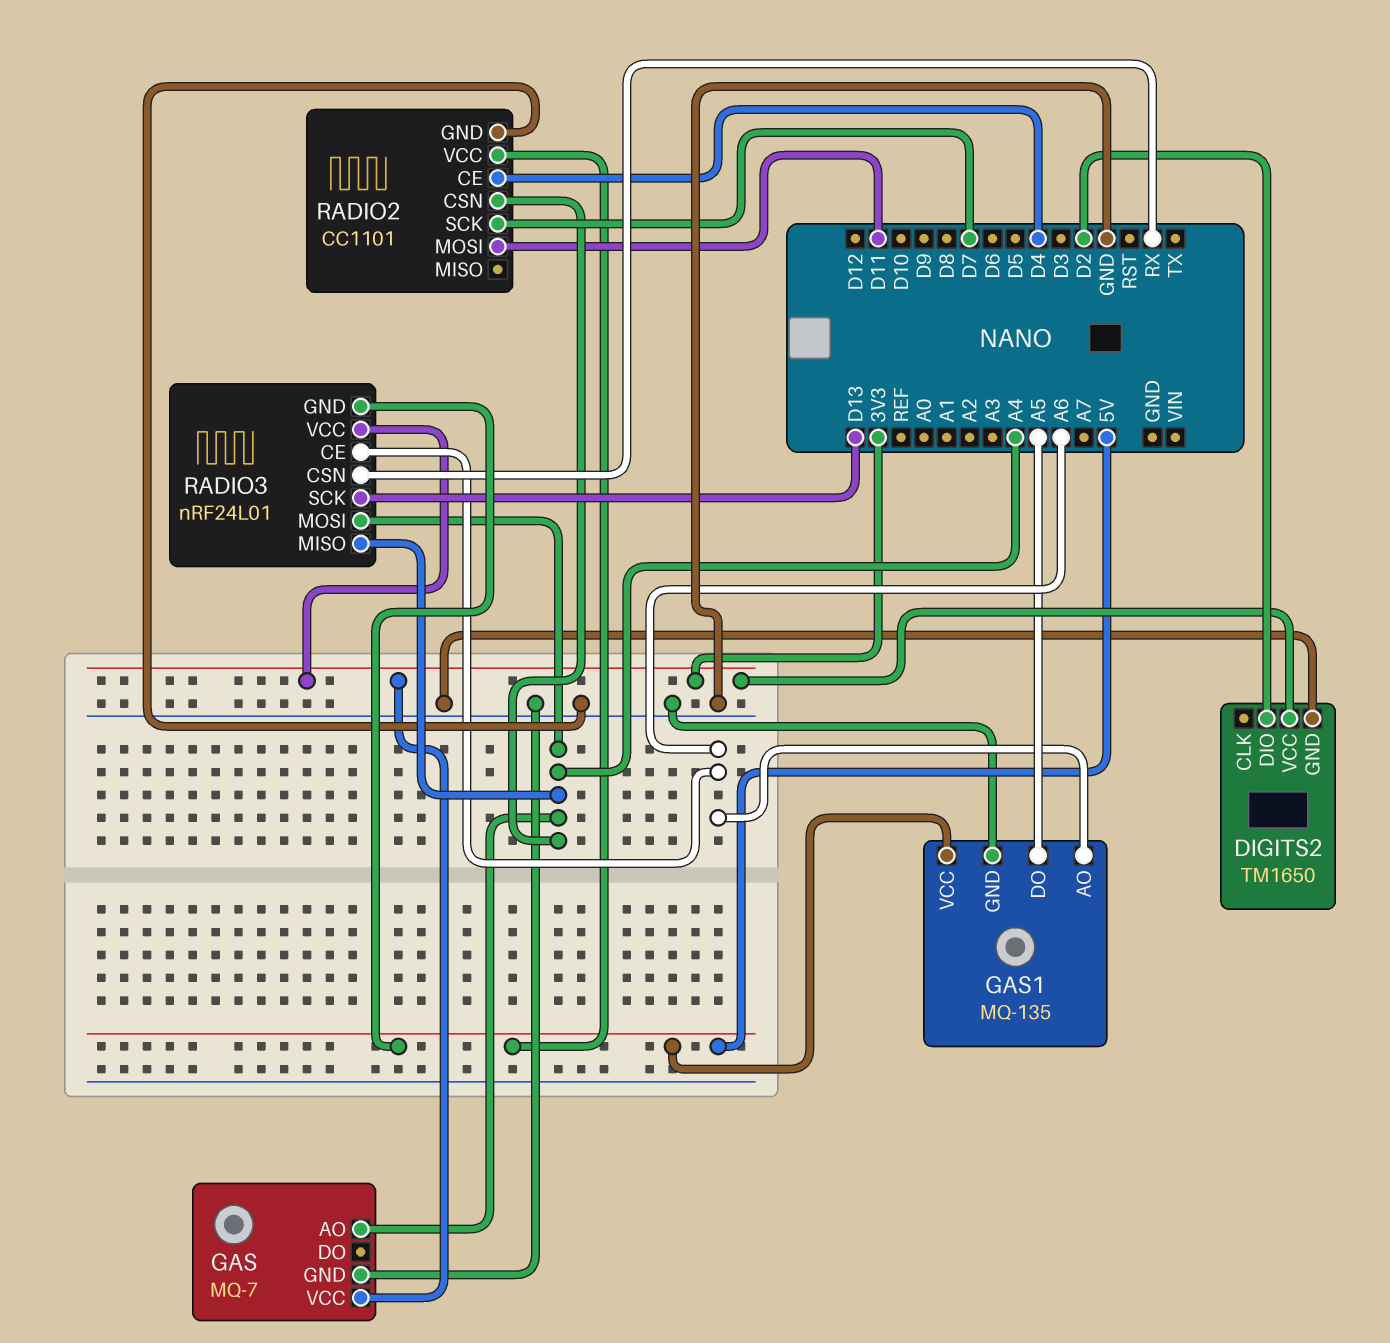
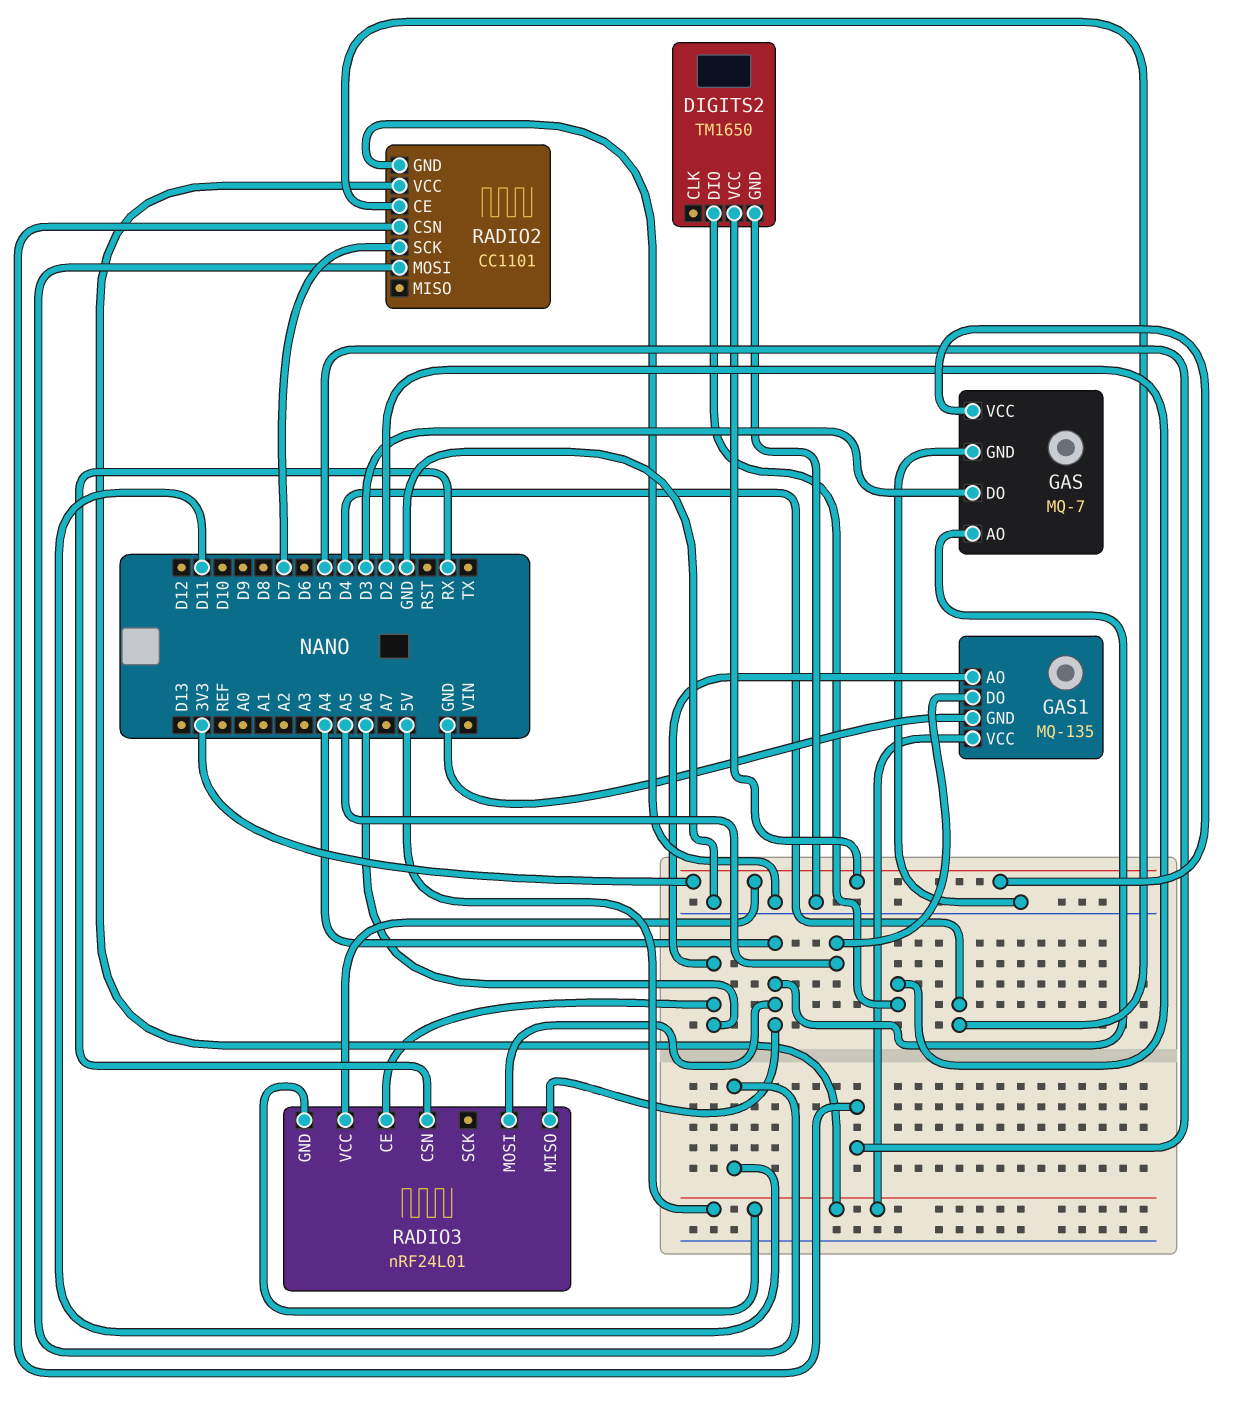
GAS pin DO: none -> D3
RADIO2 pin CSN: A4 -> D5
RADIO3 pin SCK: D13 -> none

